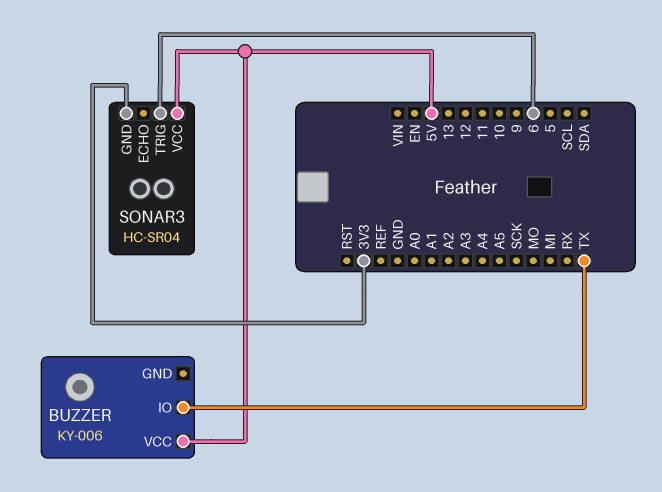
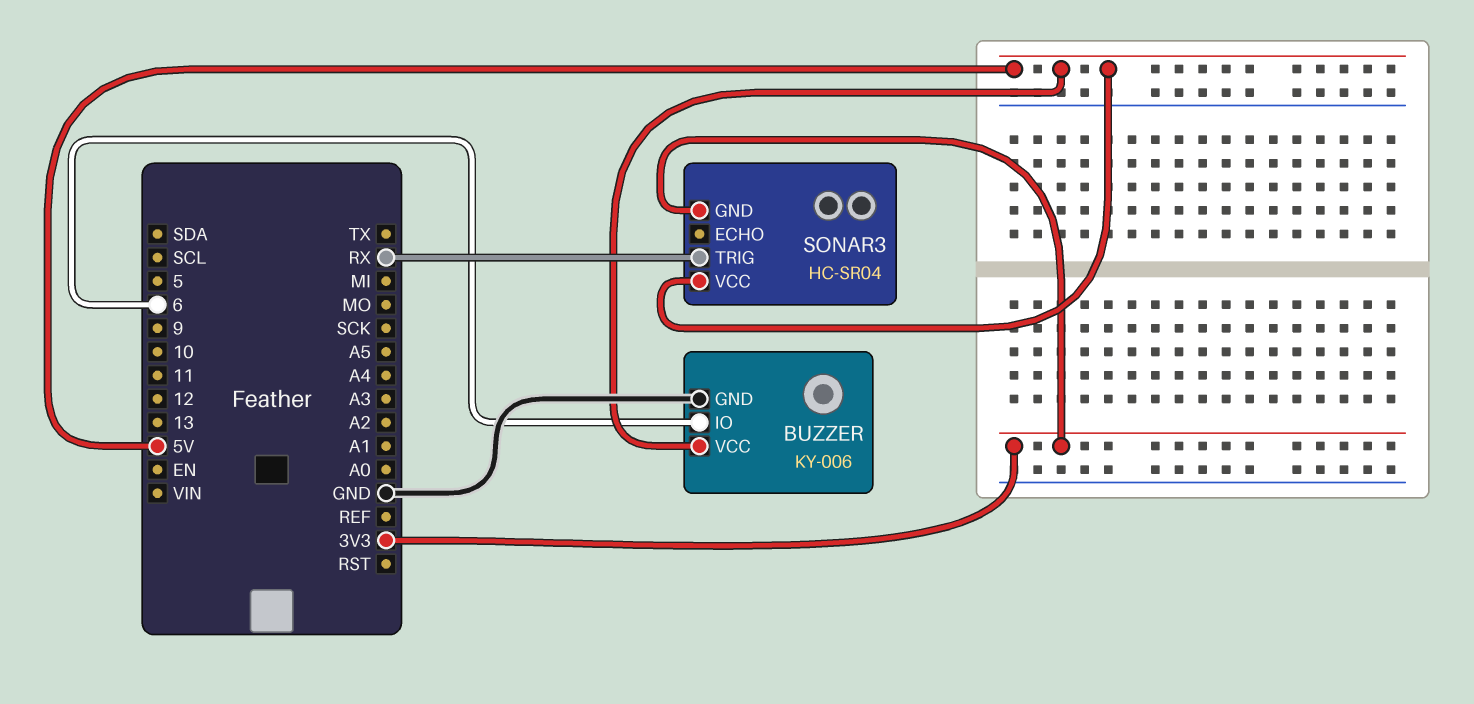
BUZZER pin GND: none -> GND
BUZZER pin IO: TX -> 6
SONAR3 pin TRIG: 6 -> RX

